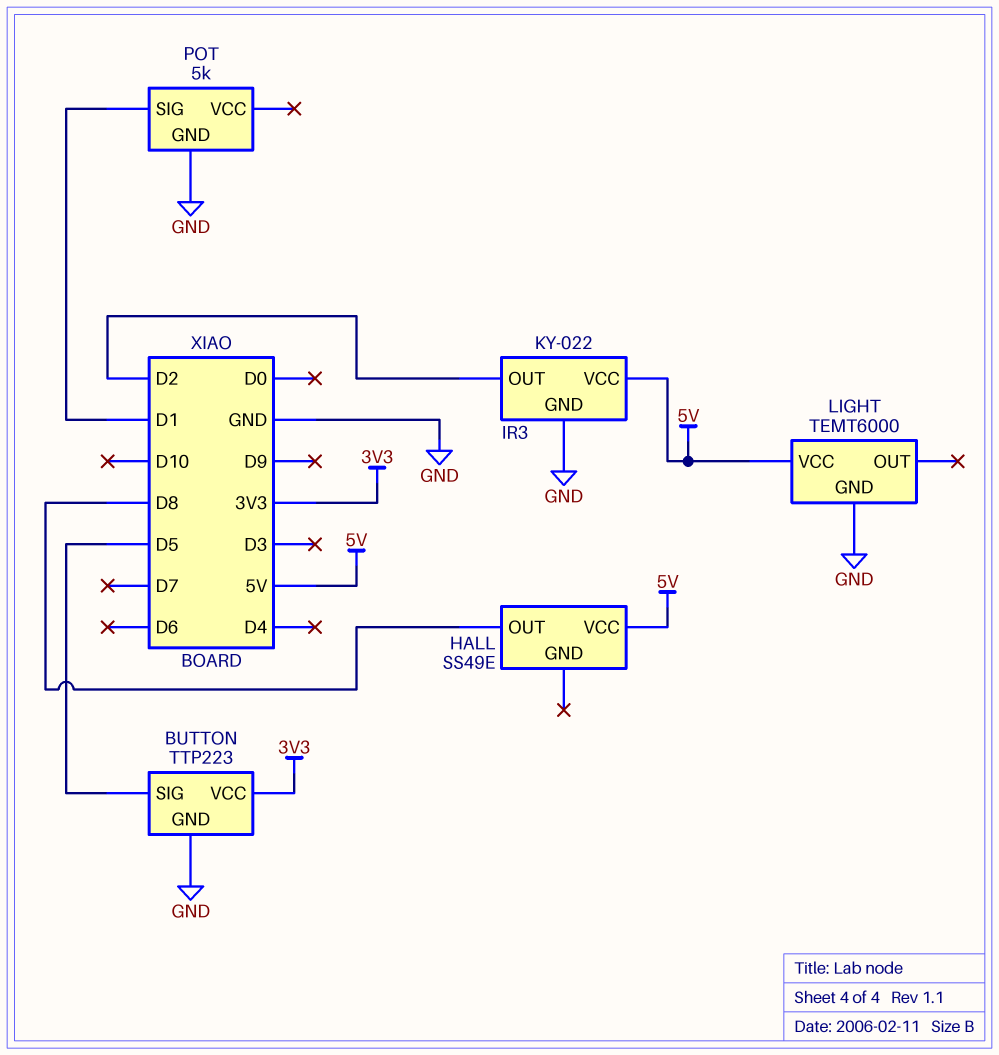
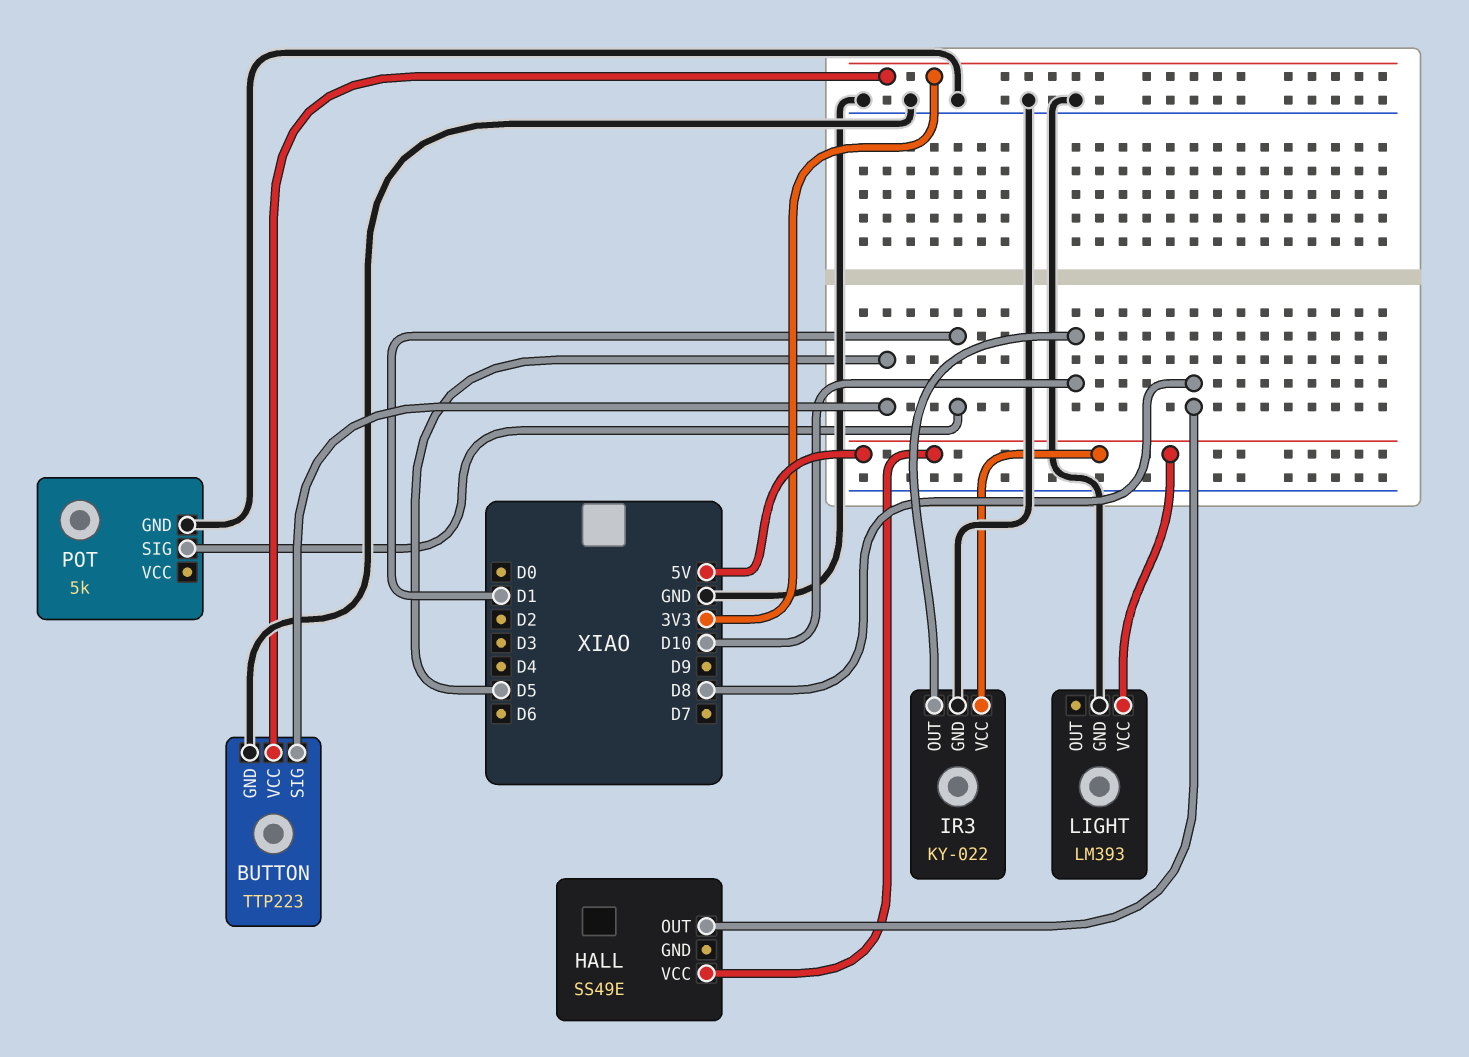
IR3 pin OUT: D2 -> D10
LIGHT: TEMT6000 -> LM393

